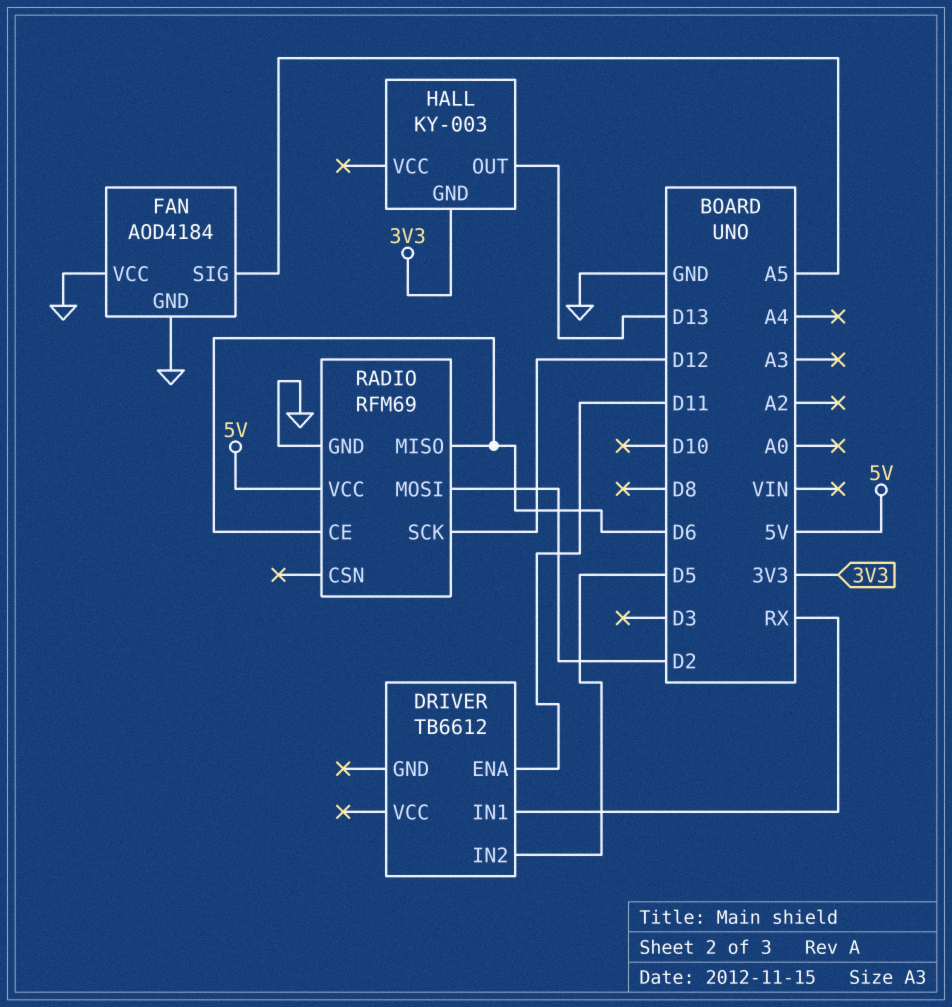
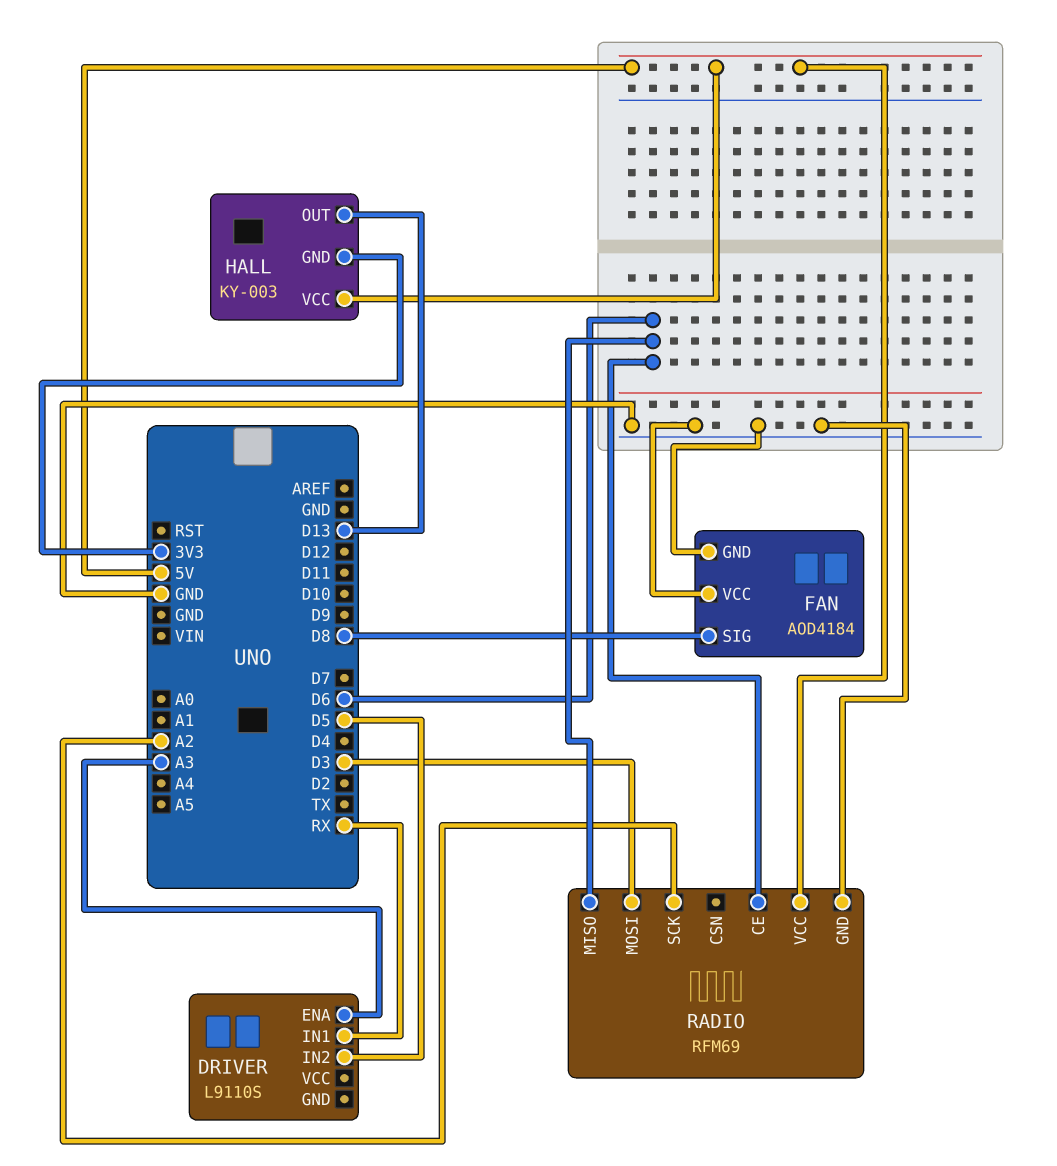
DRIVER: TB6612 -> L9110S
DRIVER pin ENA: D11 -> A3
FAN pin SIG: A5 -> D8
HALL pin VCC: none -> 5V
RADIO pin MOSI: D2 -> D3
RADIO pin SCK: D12 -> A2

